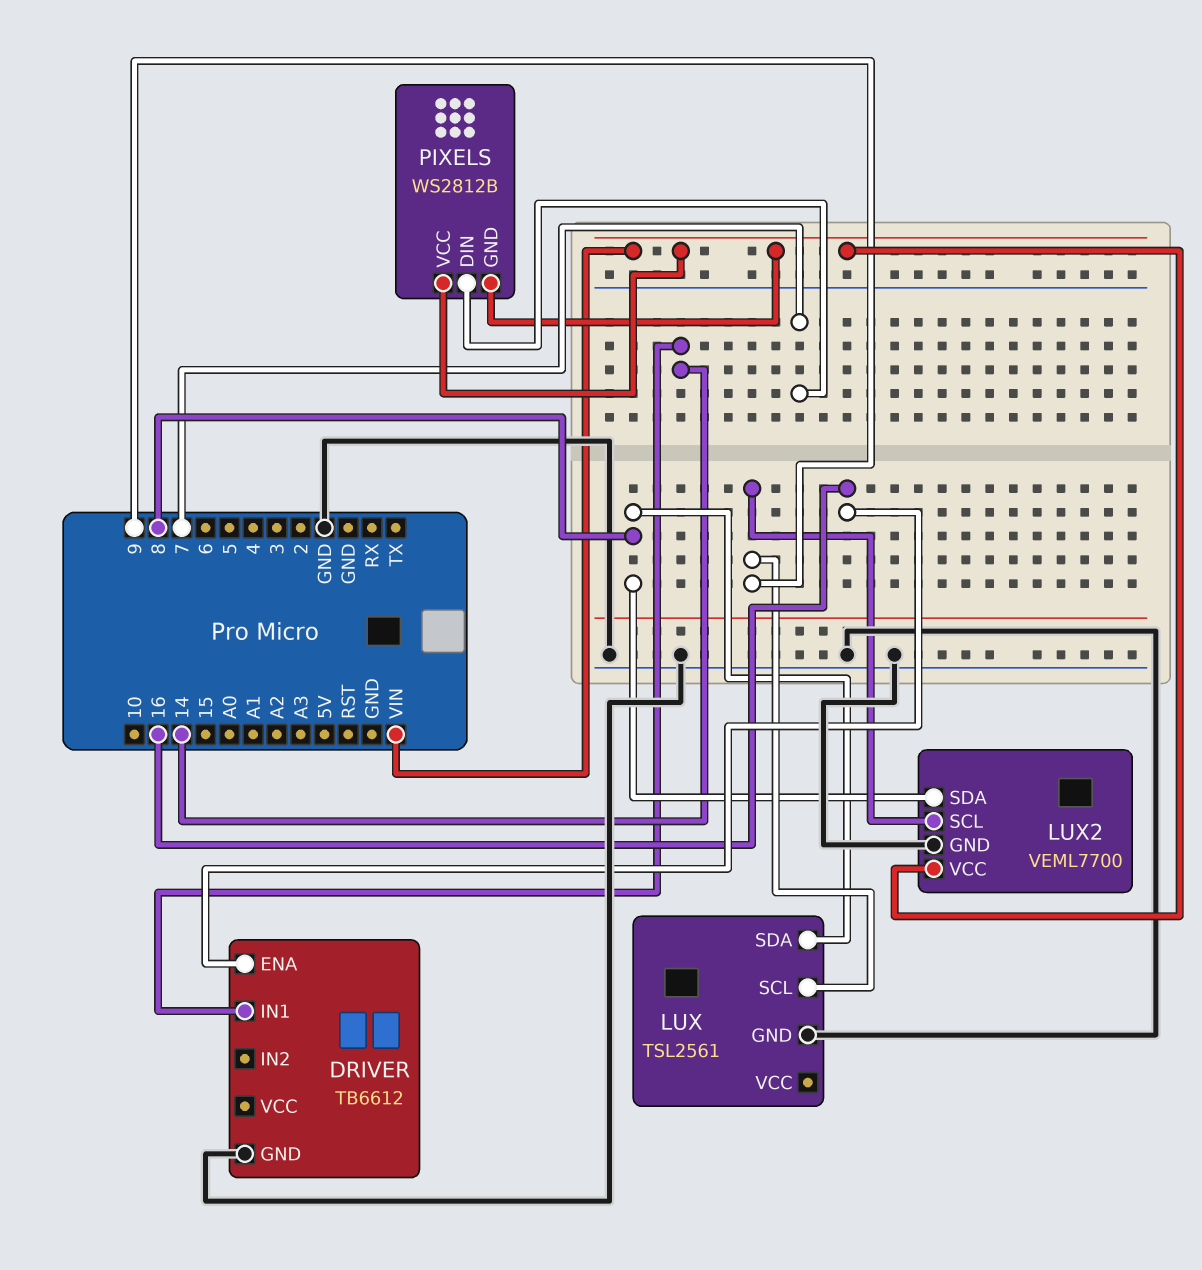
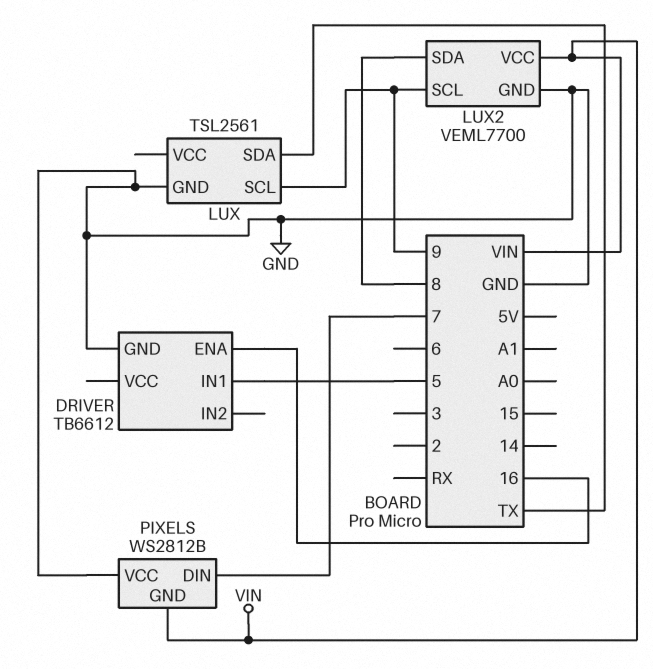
DRIVER pin IN1: 14 -> 5
LUX pin SDA: 8 -> TX
PIXELS pin VCC: VIN -> GND

